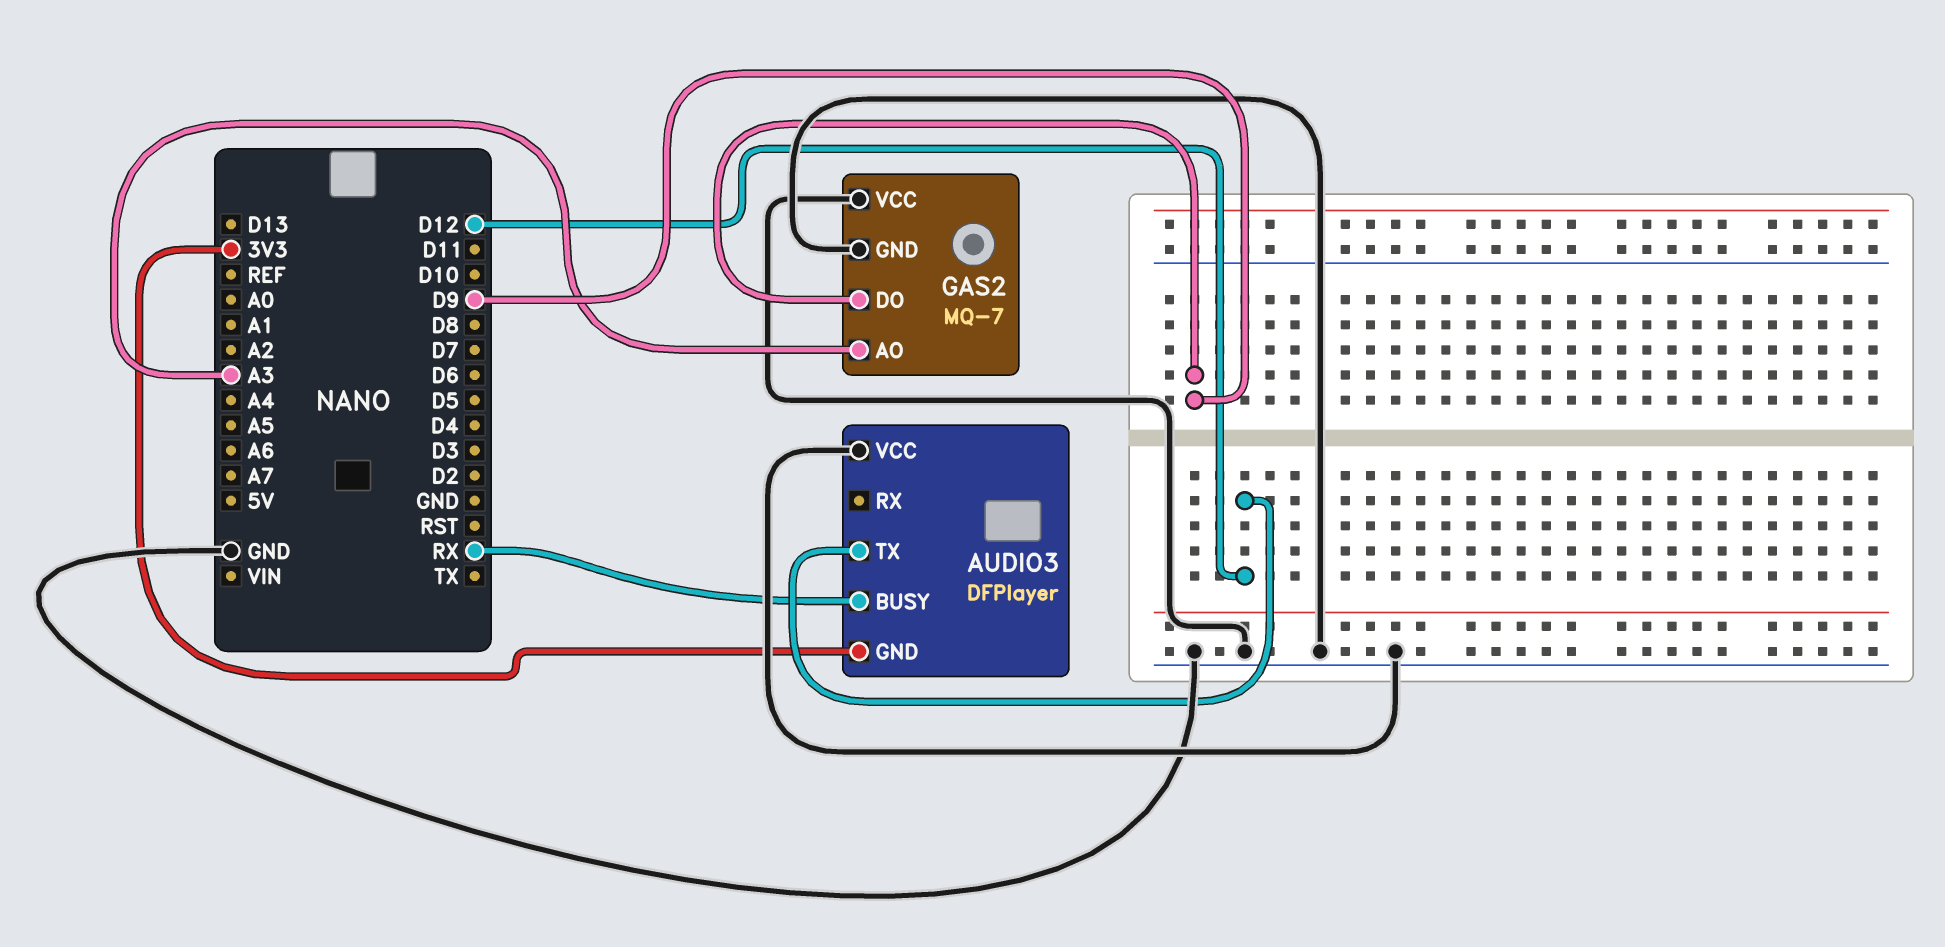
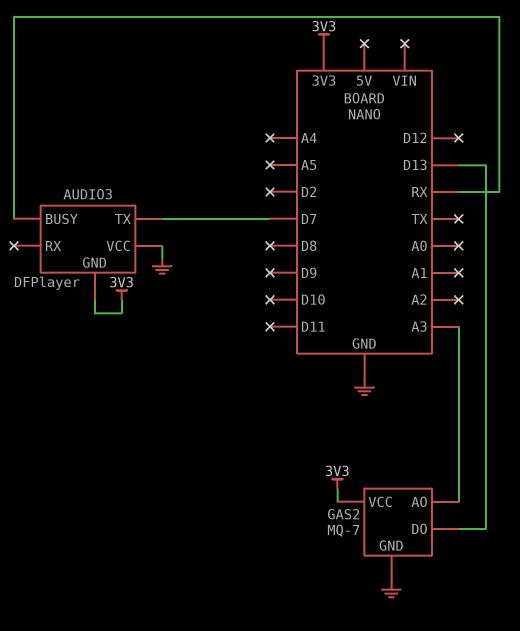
AUDIO3 pin TX: D12 -> D7
GAS2 pin DO: D9 -> D13
GAS2 pin VCC: GND -> 3V3

